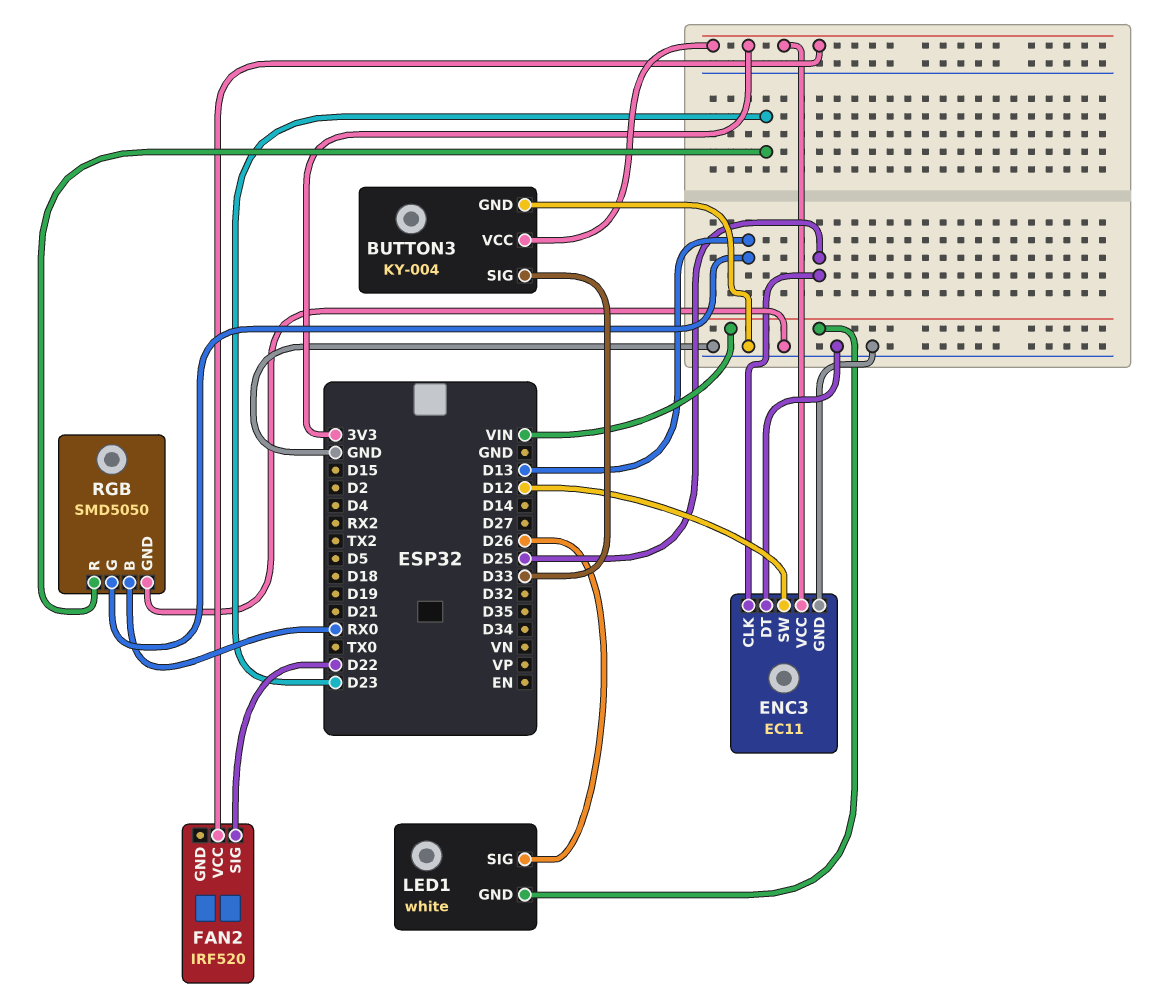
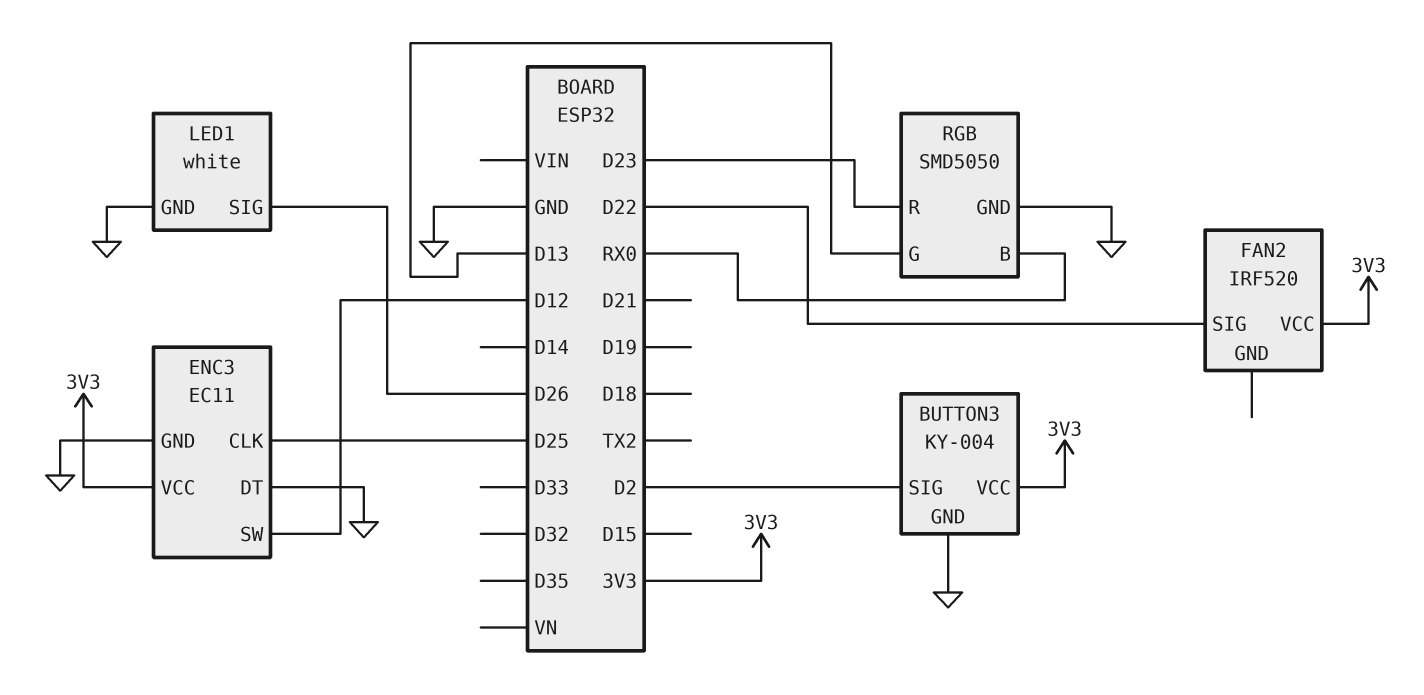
BUTTON3 pin SIG: D33 -> D2
LED1 pin GND: VIN -> GND

